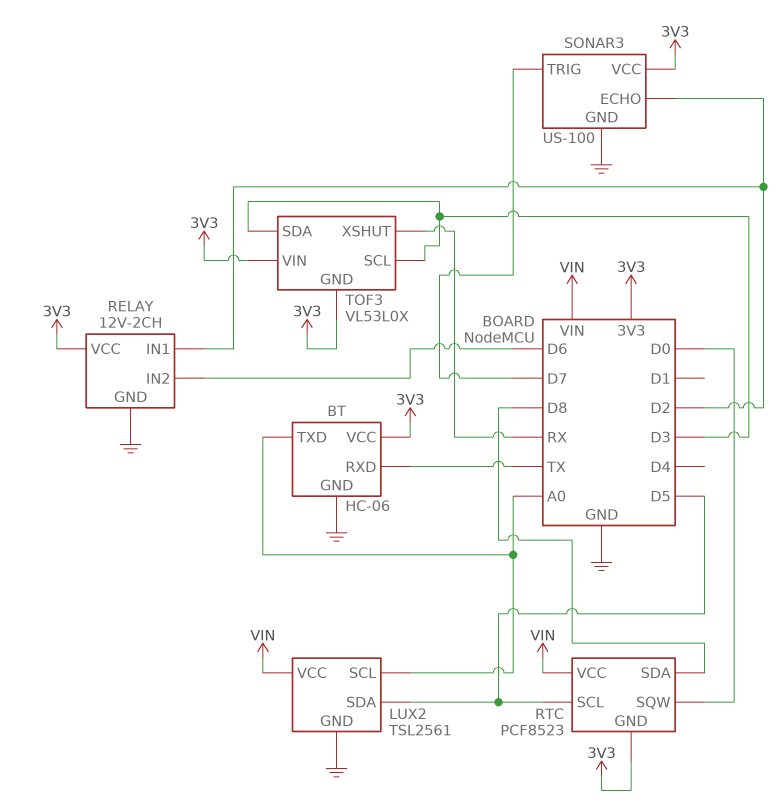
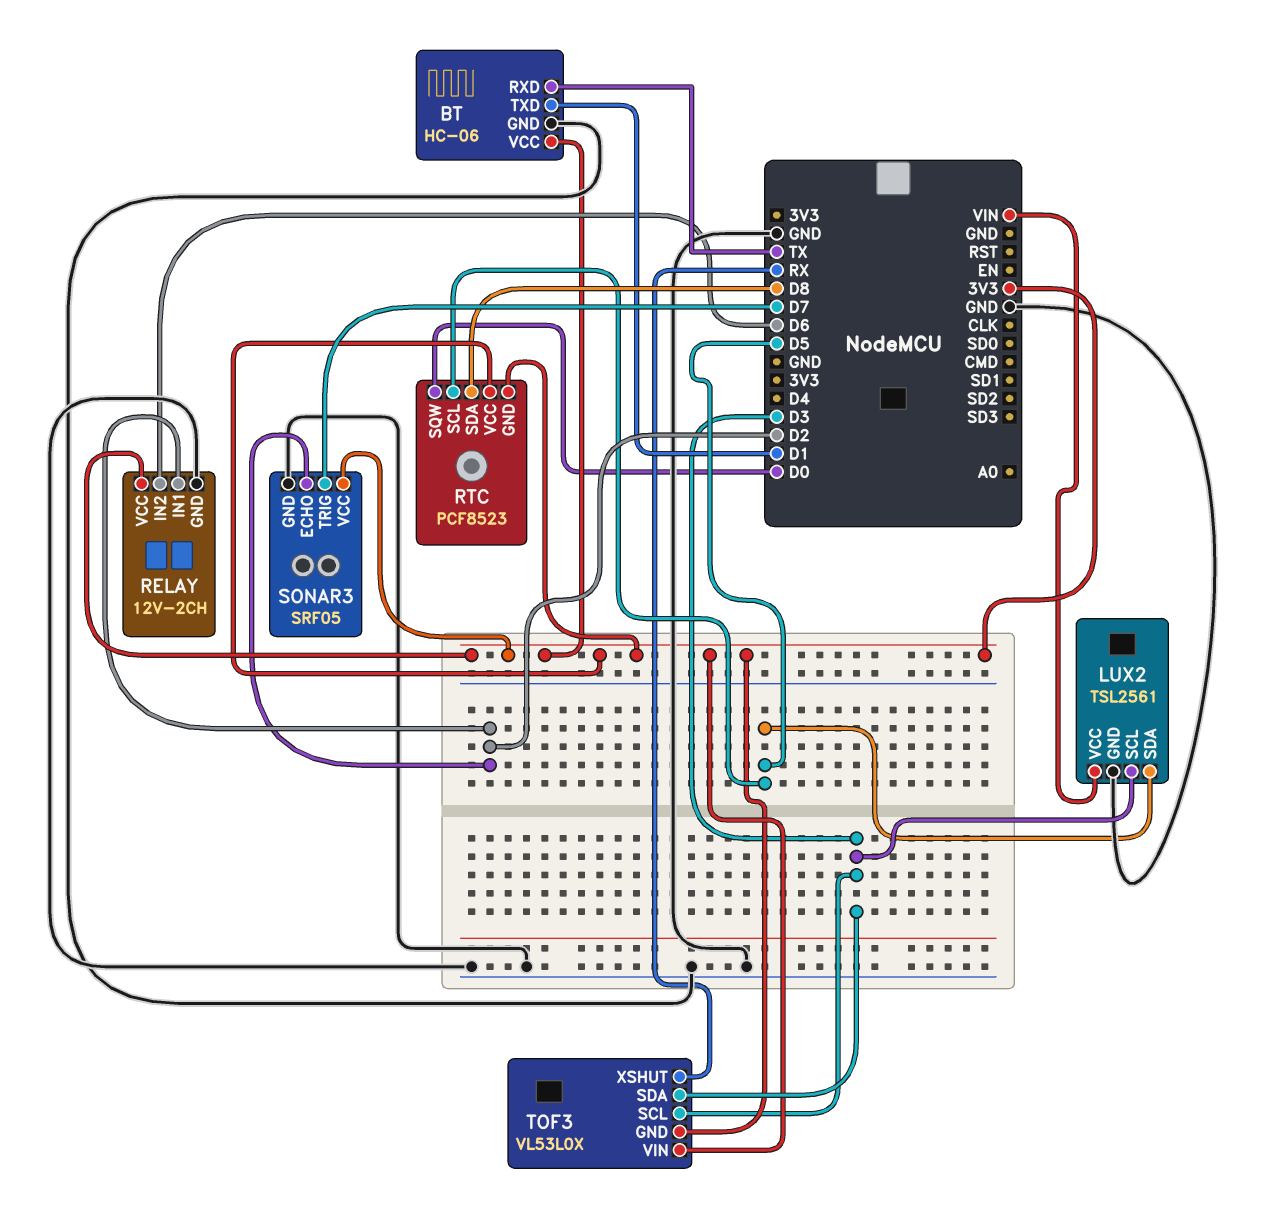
BT pin TXD: A0 -> D1
LUX2 pin SCL: A0 -> D3
RTC pin VCC: VIN -> 3V3
SONAR3: US-100 -> SRF05

